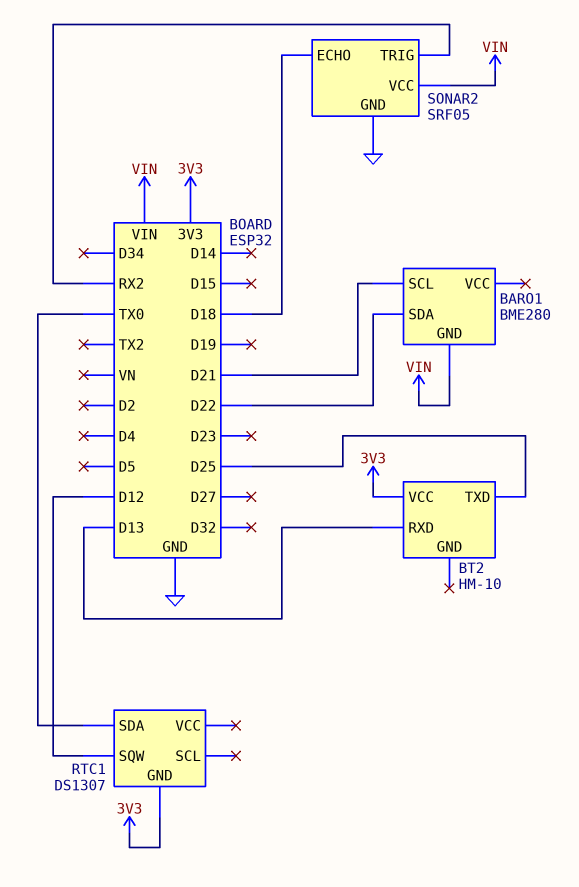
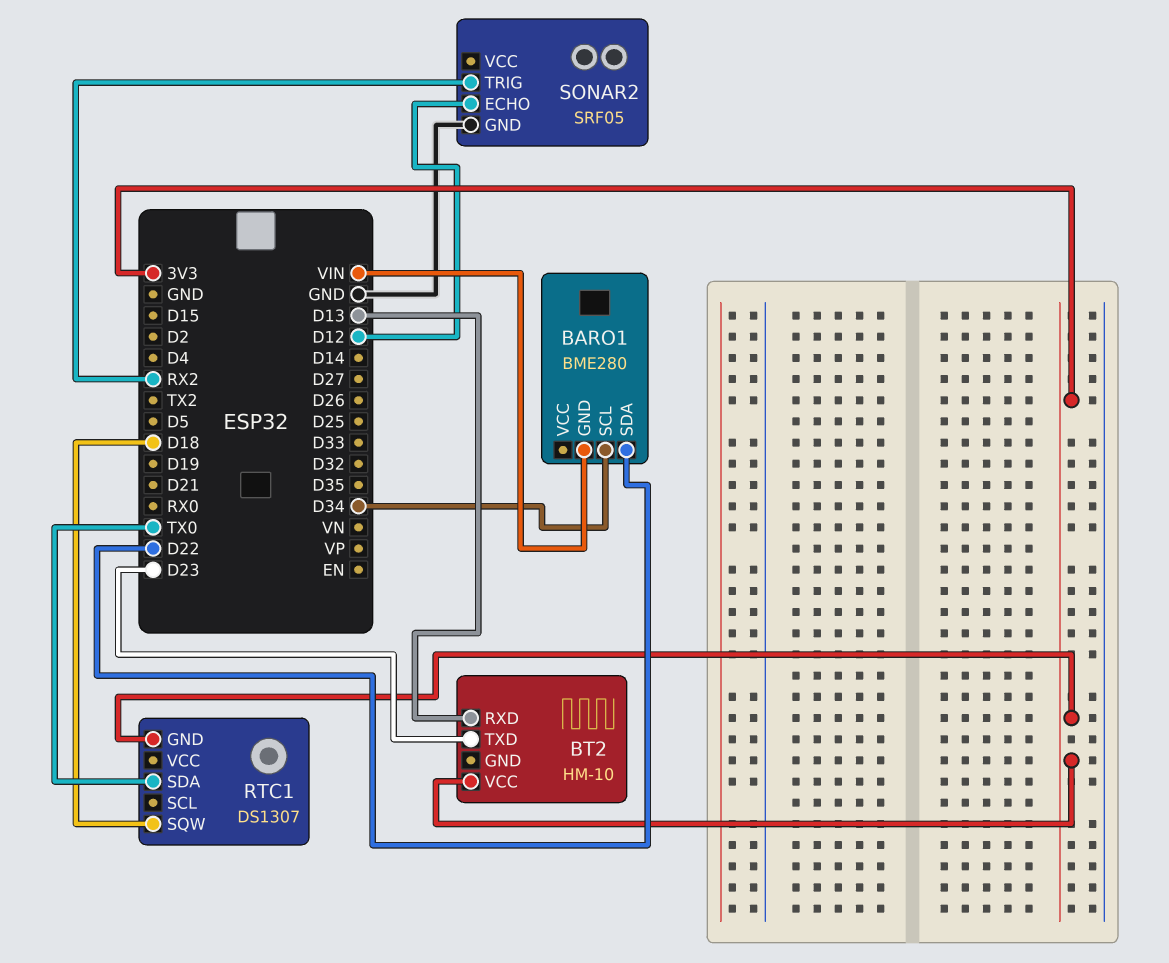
BARO1 pin SCL: D21 -> D34
BT2 pin TXD: D25 -> D23
RTC1 pin SQW: D12 -> D18
SONAR2 pin ECHO: D18 -> D12
SONAR2 pin VCC: VIN -> none

